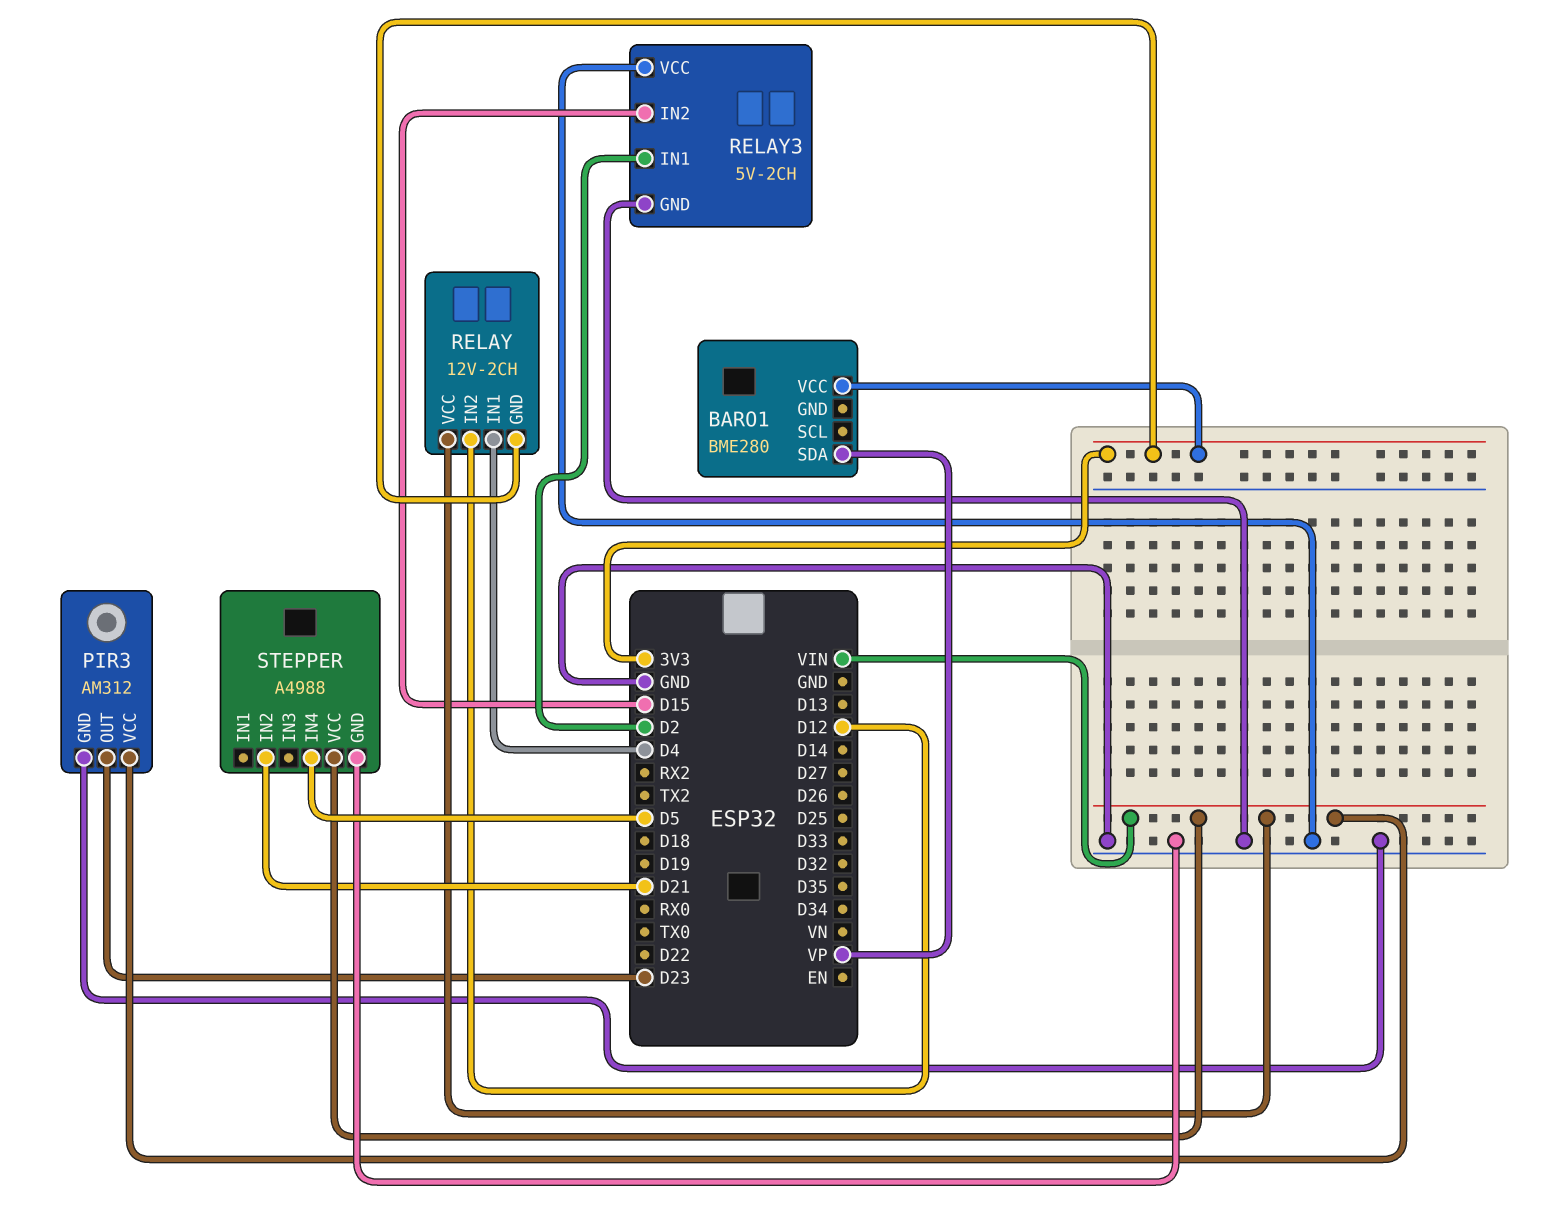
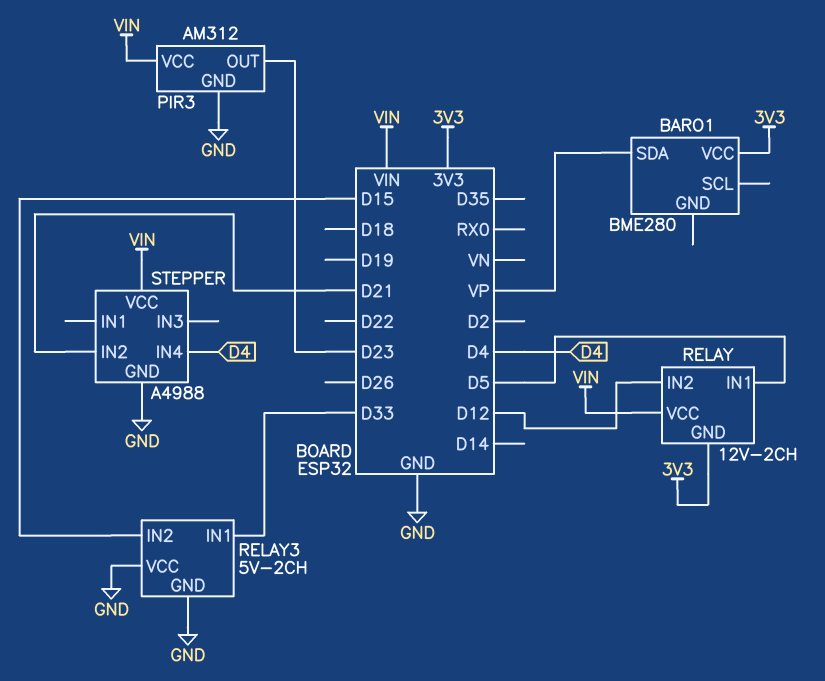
RELAY pin IN1: D4 -> D5
RELAY3 pin IN1: D2 -> D33
STEPPER pin IN4: D5 -> D4

